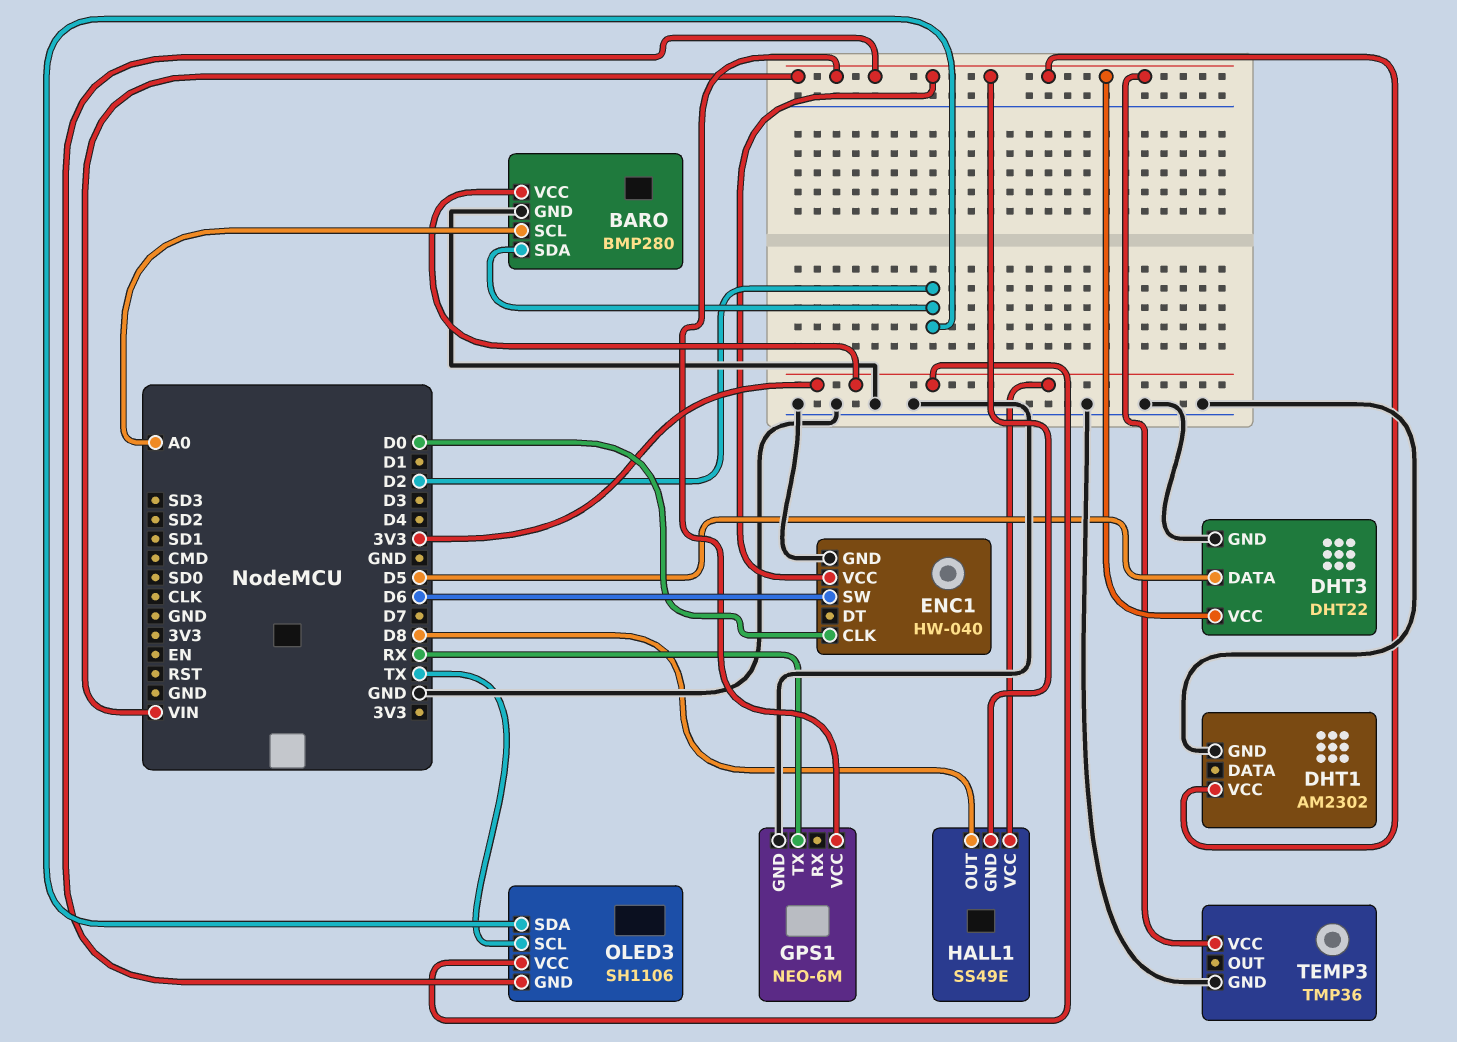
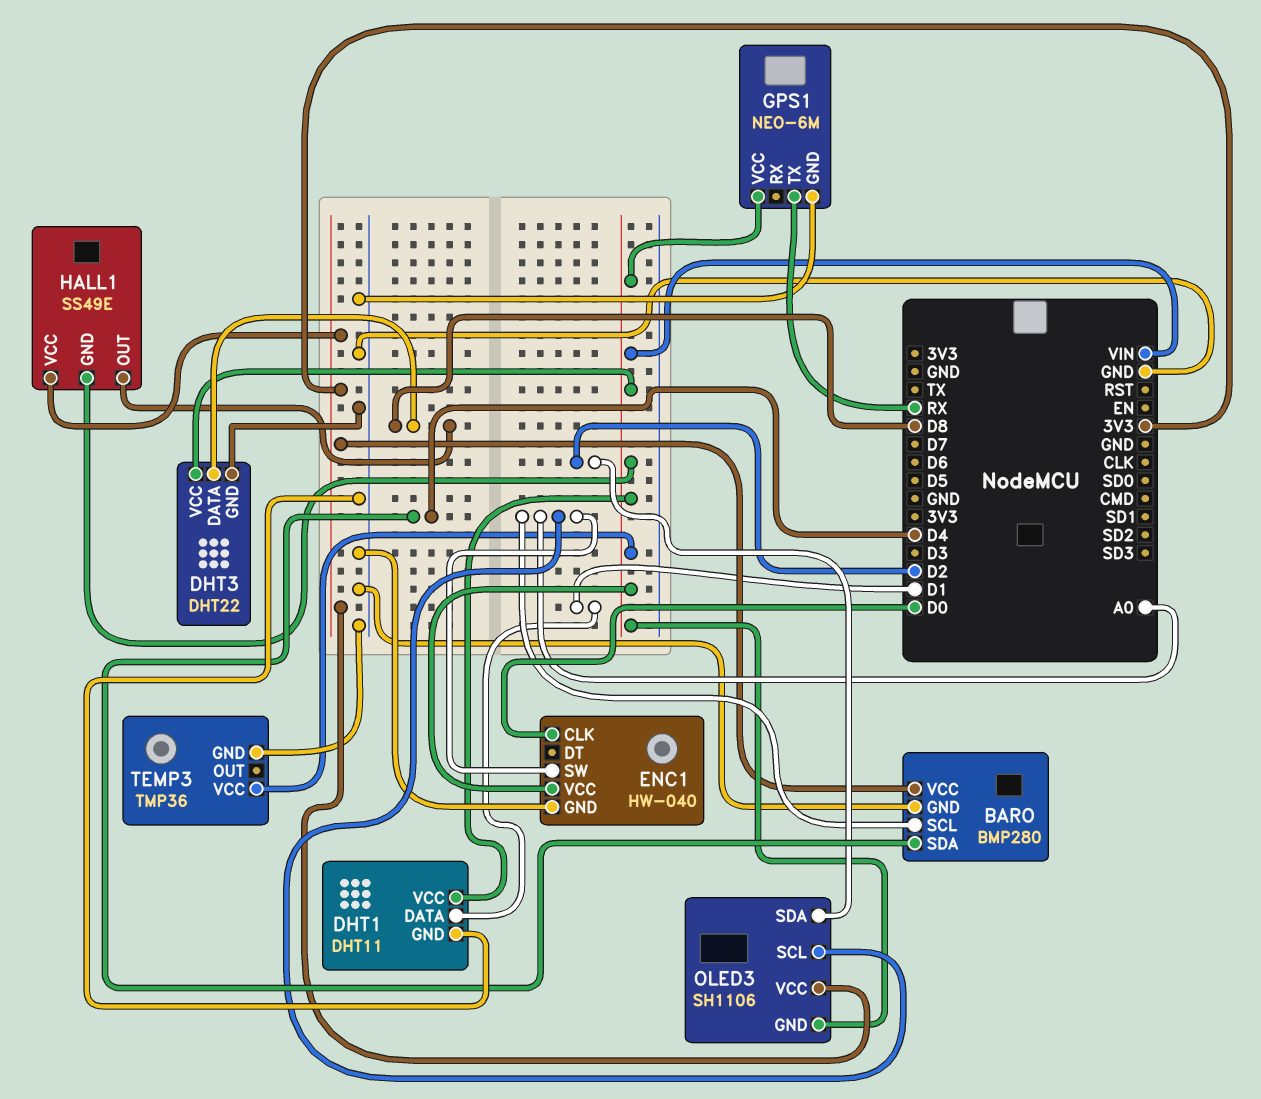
BARO pin SDA: D2 -> D4
DHT1: AM2302 -> DHT11
DHT1 pin DATA: none -> D1
DHT3 pin DATA: D5 -> D8
ENC1 pin SW: D6 -> A0
OLED3 pin SCL: TX -> A0

